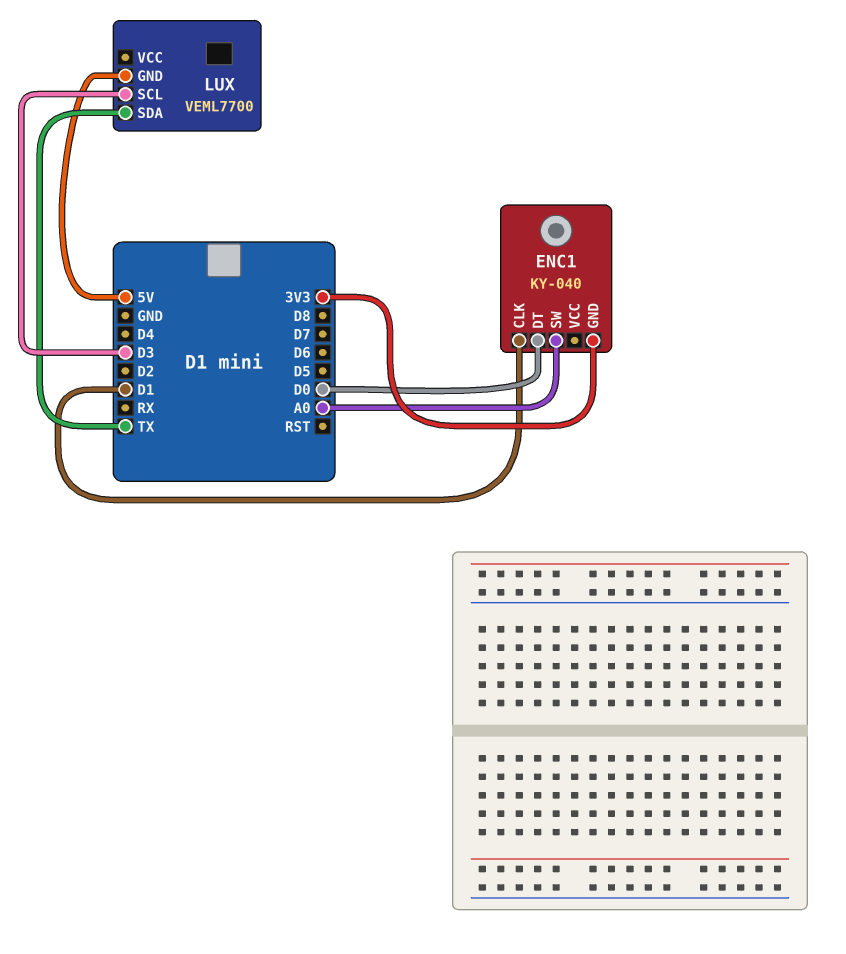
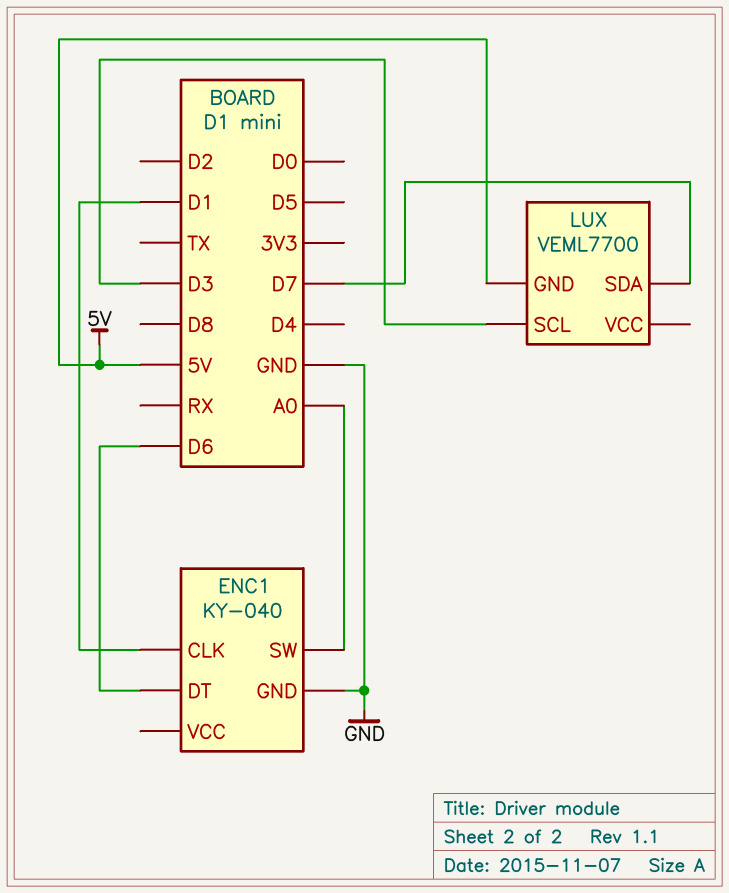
ENC1 pin DT: D0 -> D6
ENC1 pin GND: 3V3 -> GND
LUX pin SDA: TX -> D7

